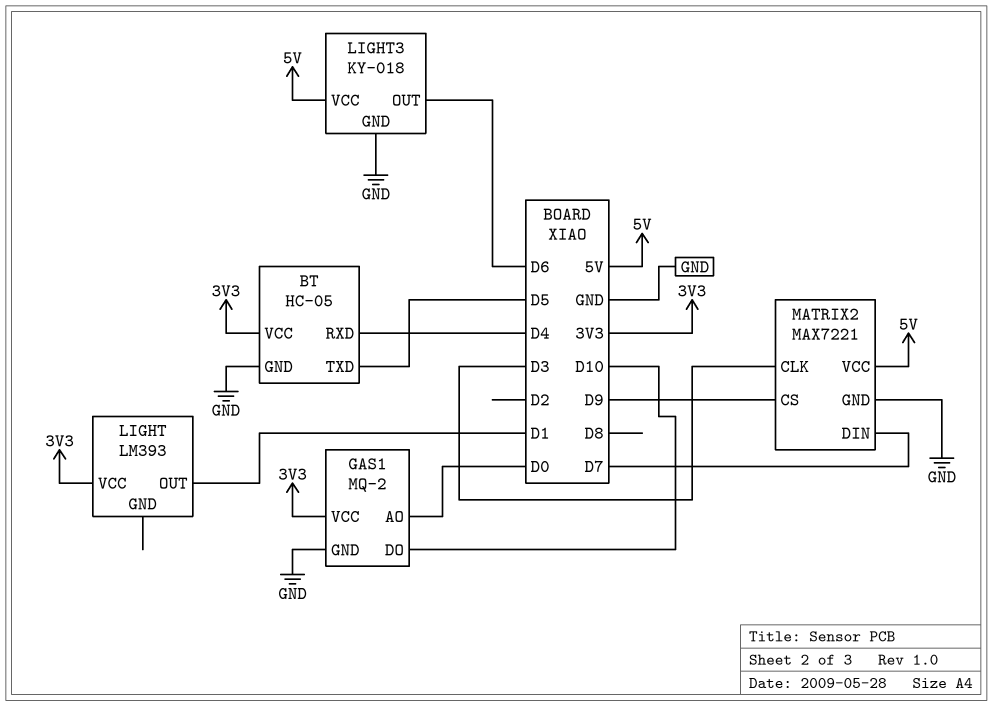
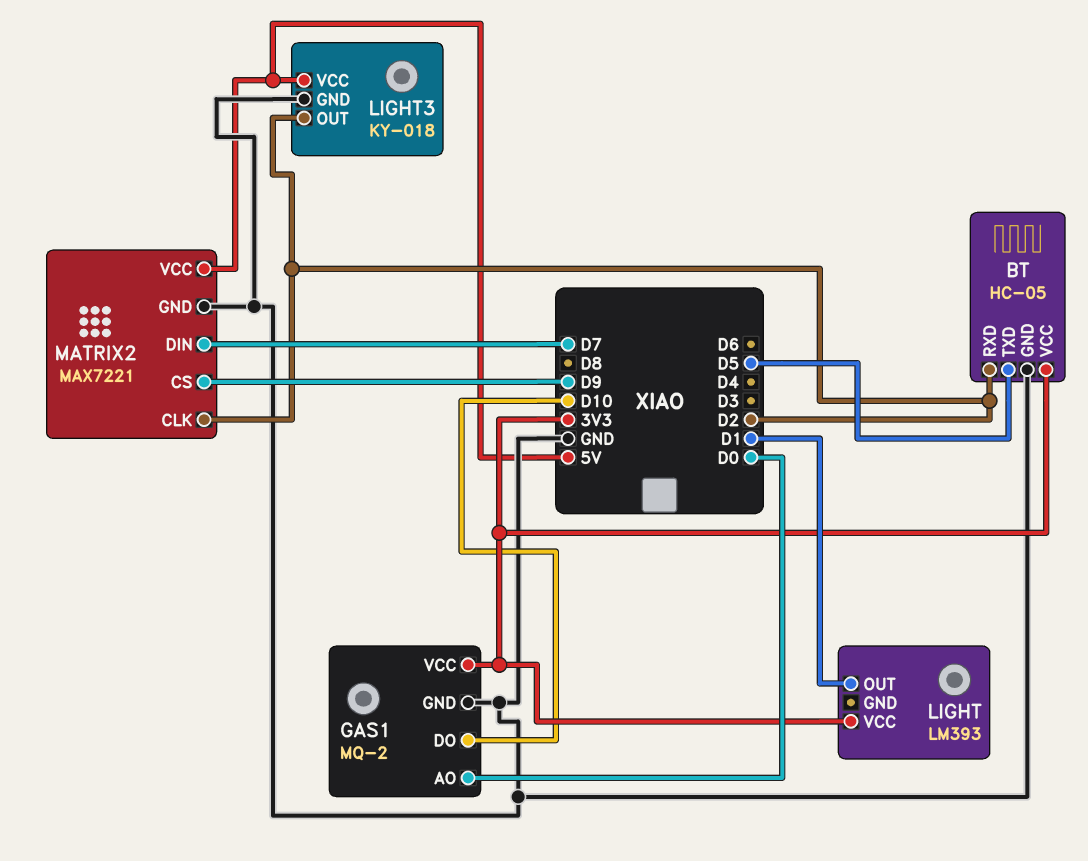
BT pin RXD: D4 -> D2
LIGHT3 pin OUT: D6 -> D2
MATRIX2 pin CLK: D3 -> D2

